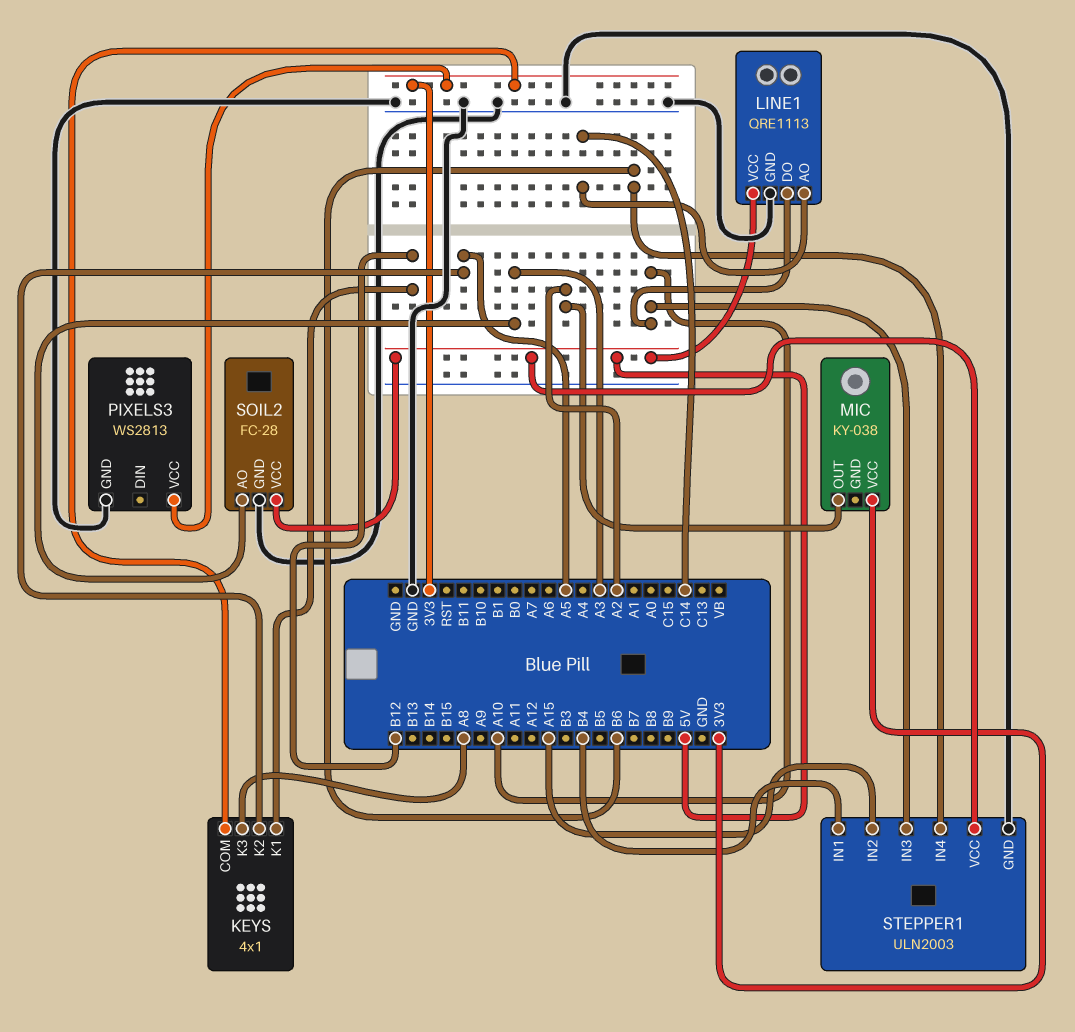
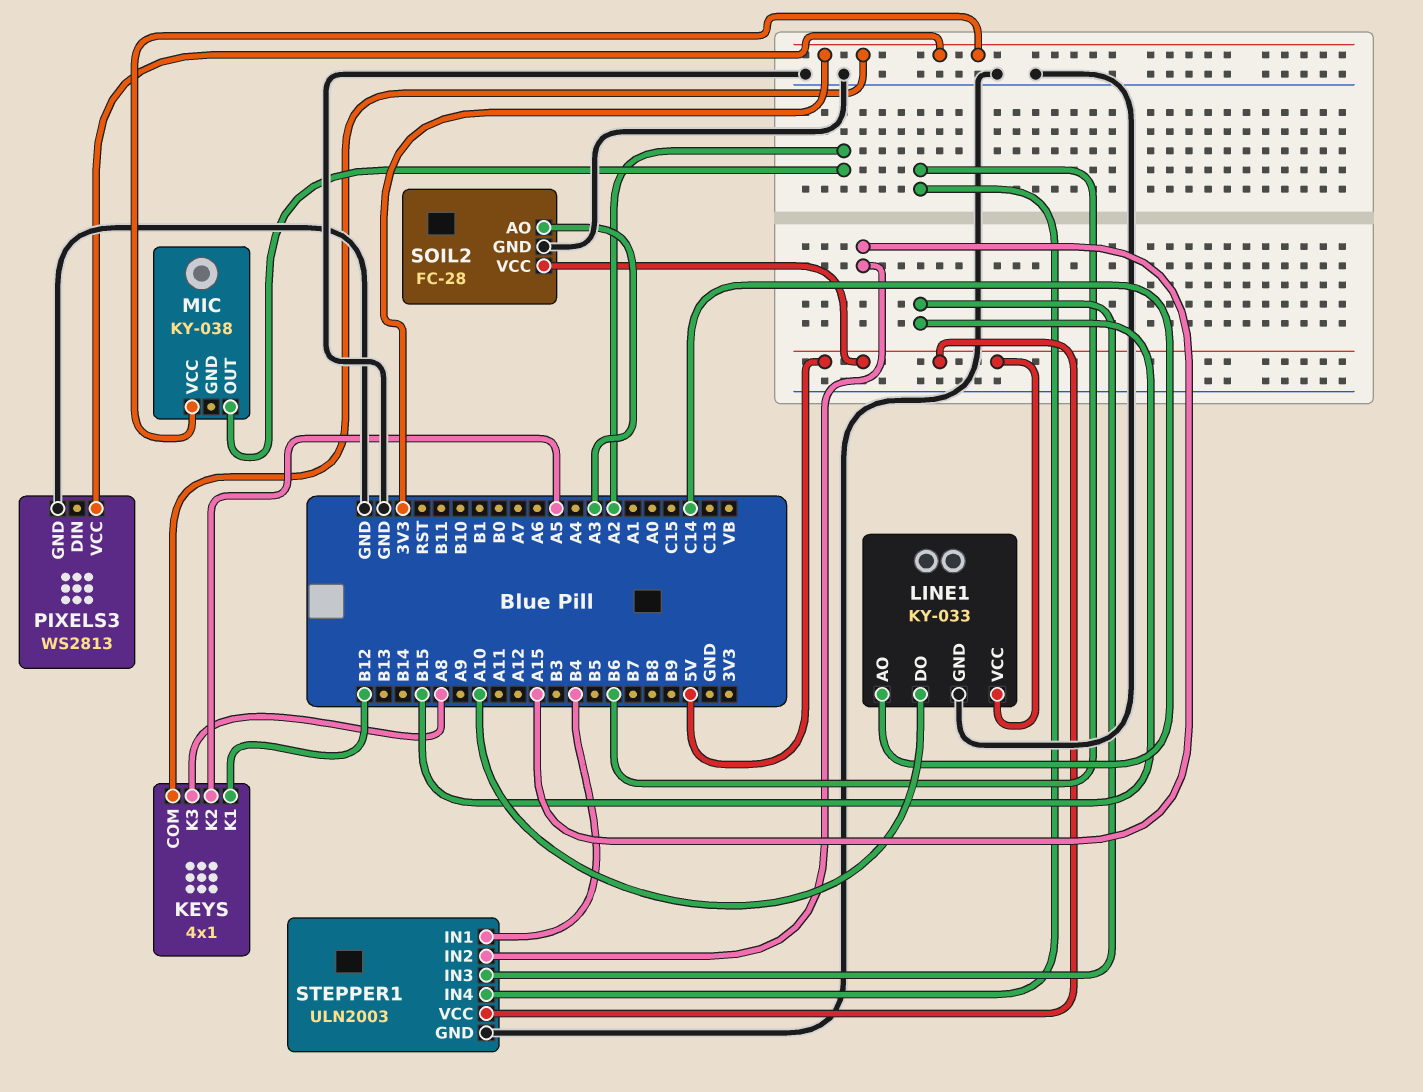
LINE1: QRE1113 -> KY-033
STEPPER1 pin IN3: A10 -> B15

